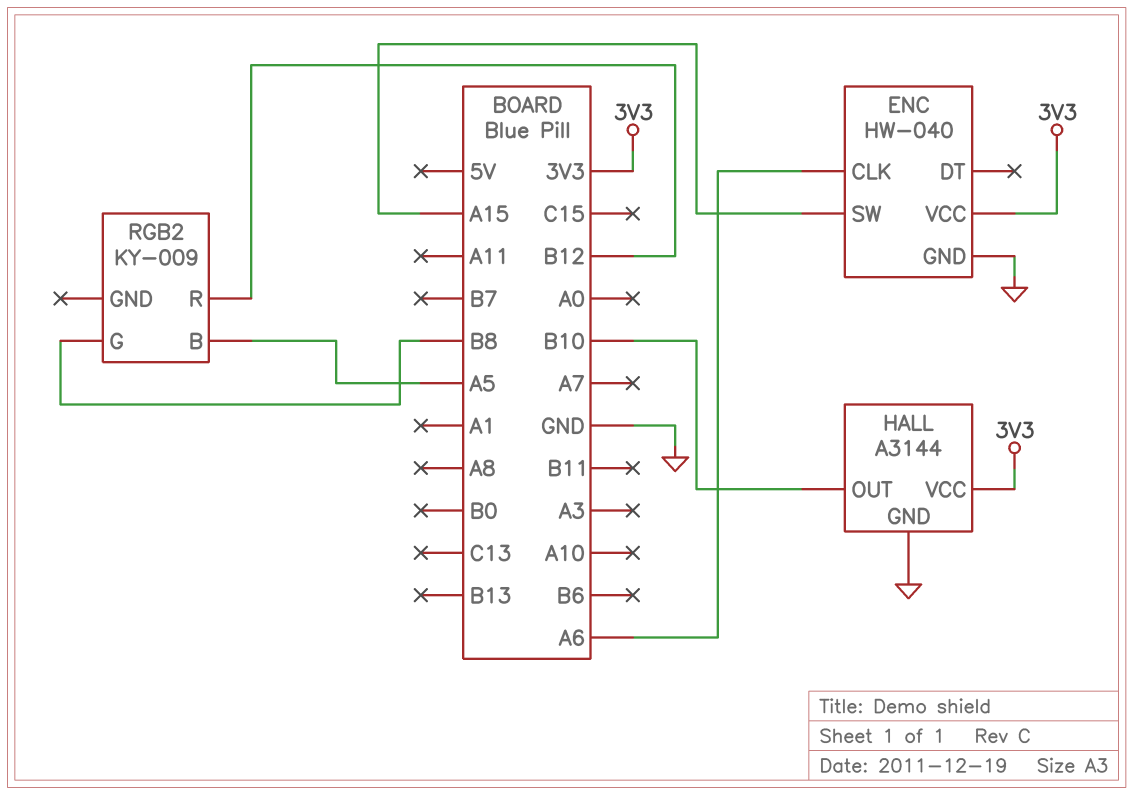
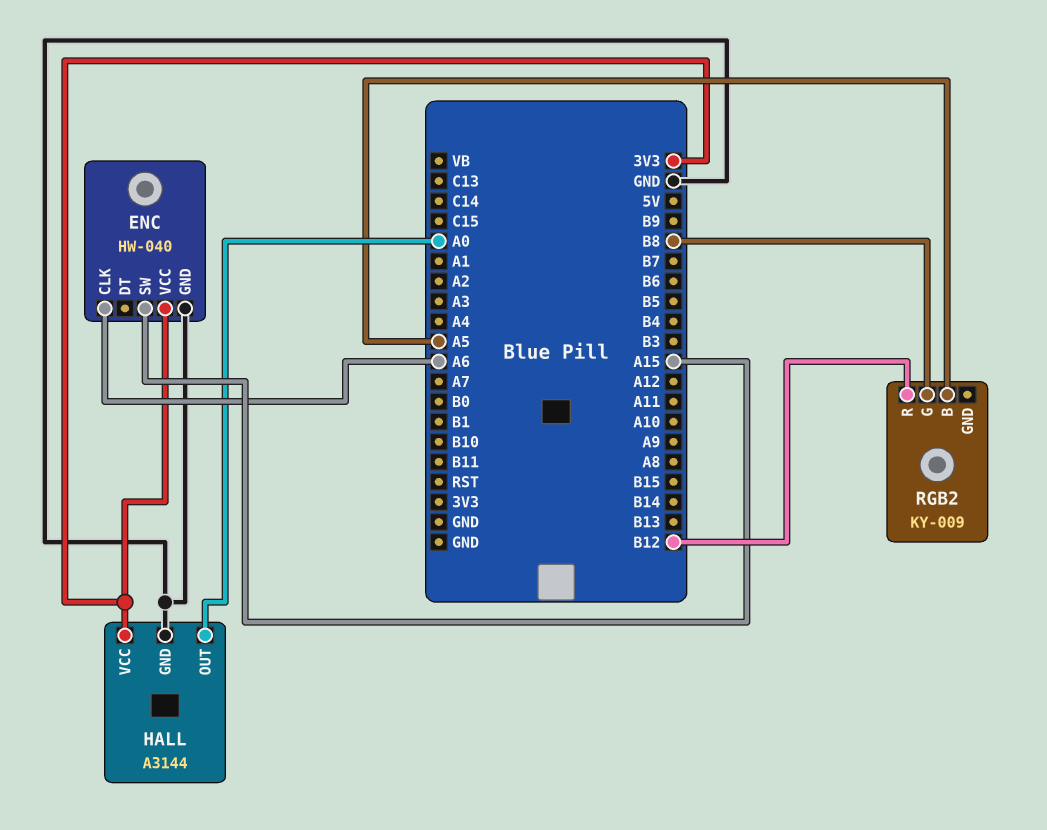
HALL pin OUT: B10 -> A0

